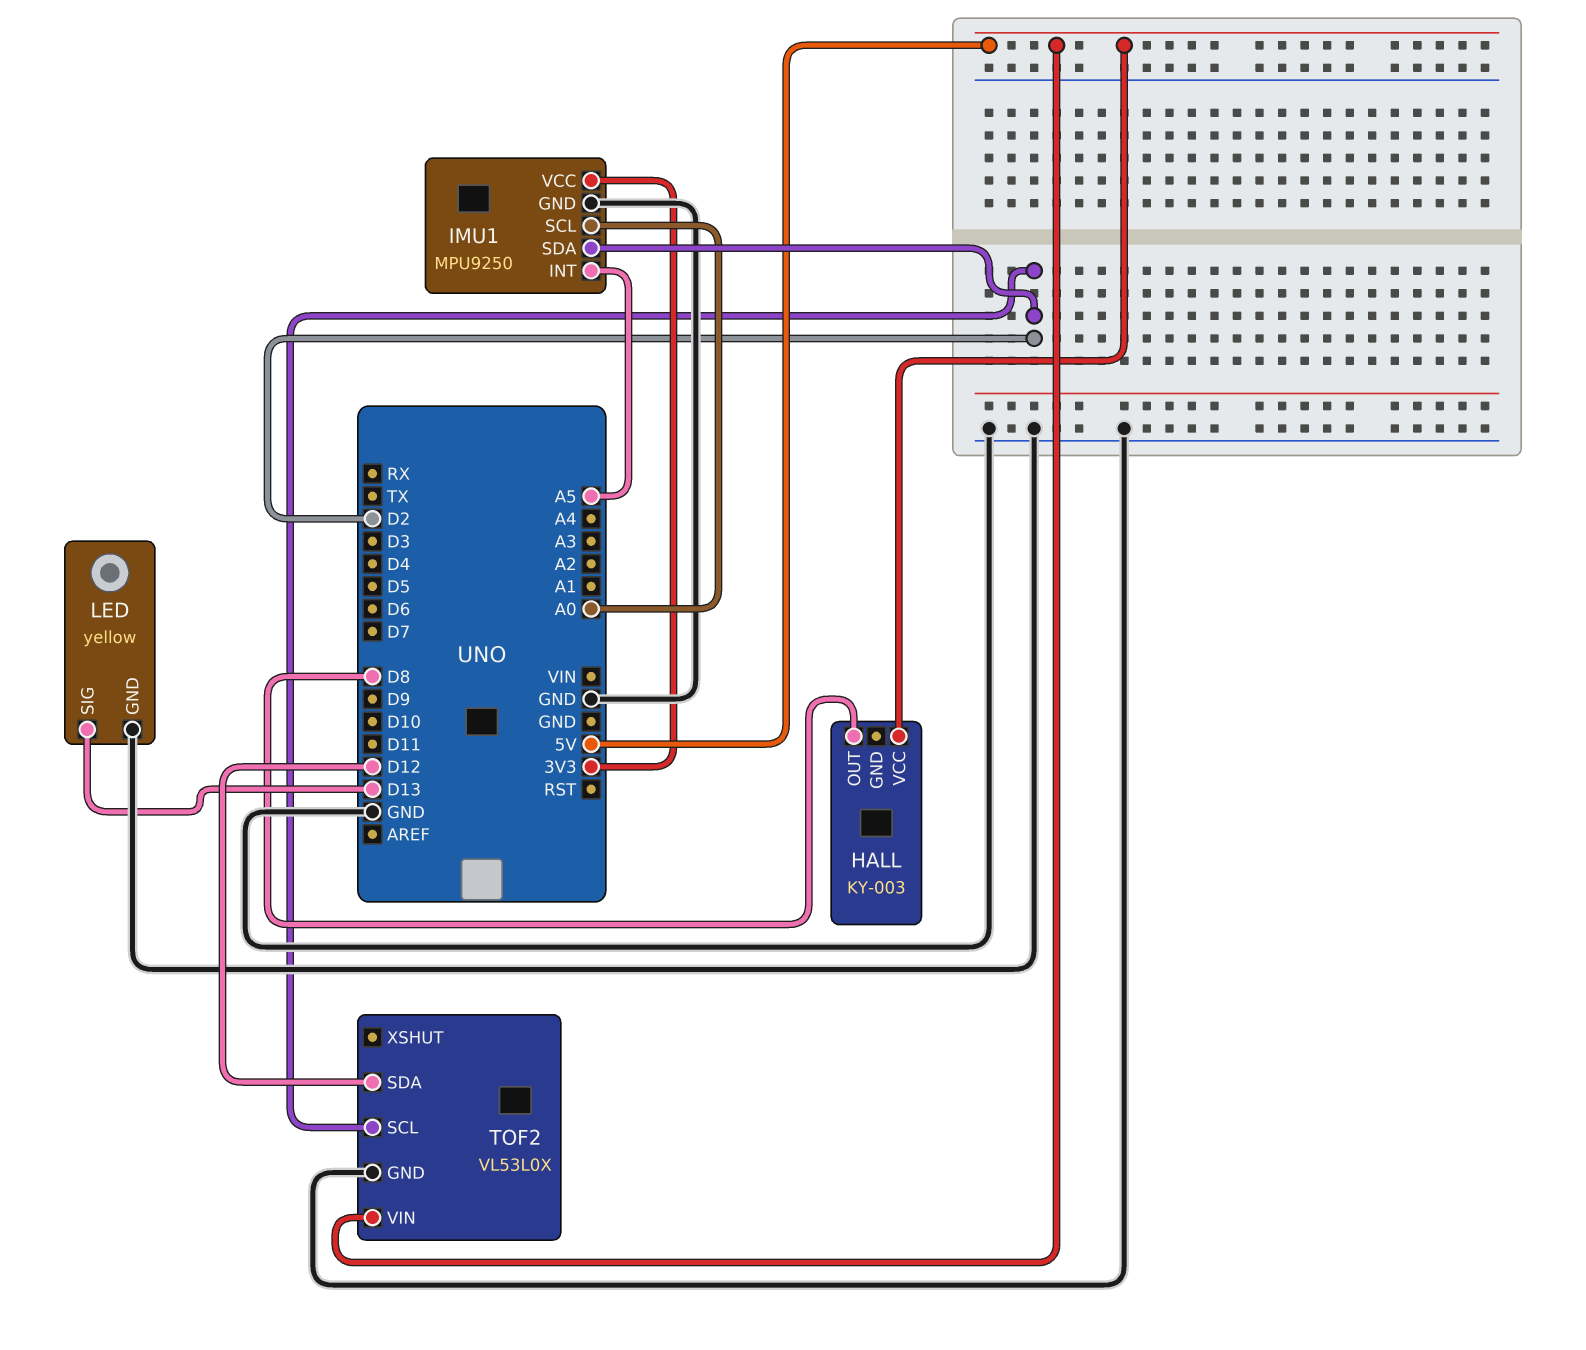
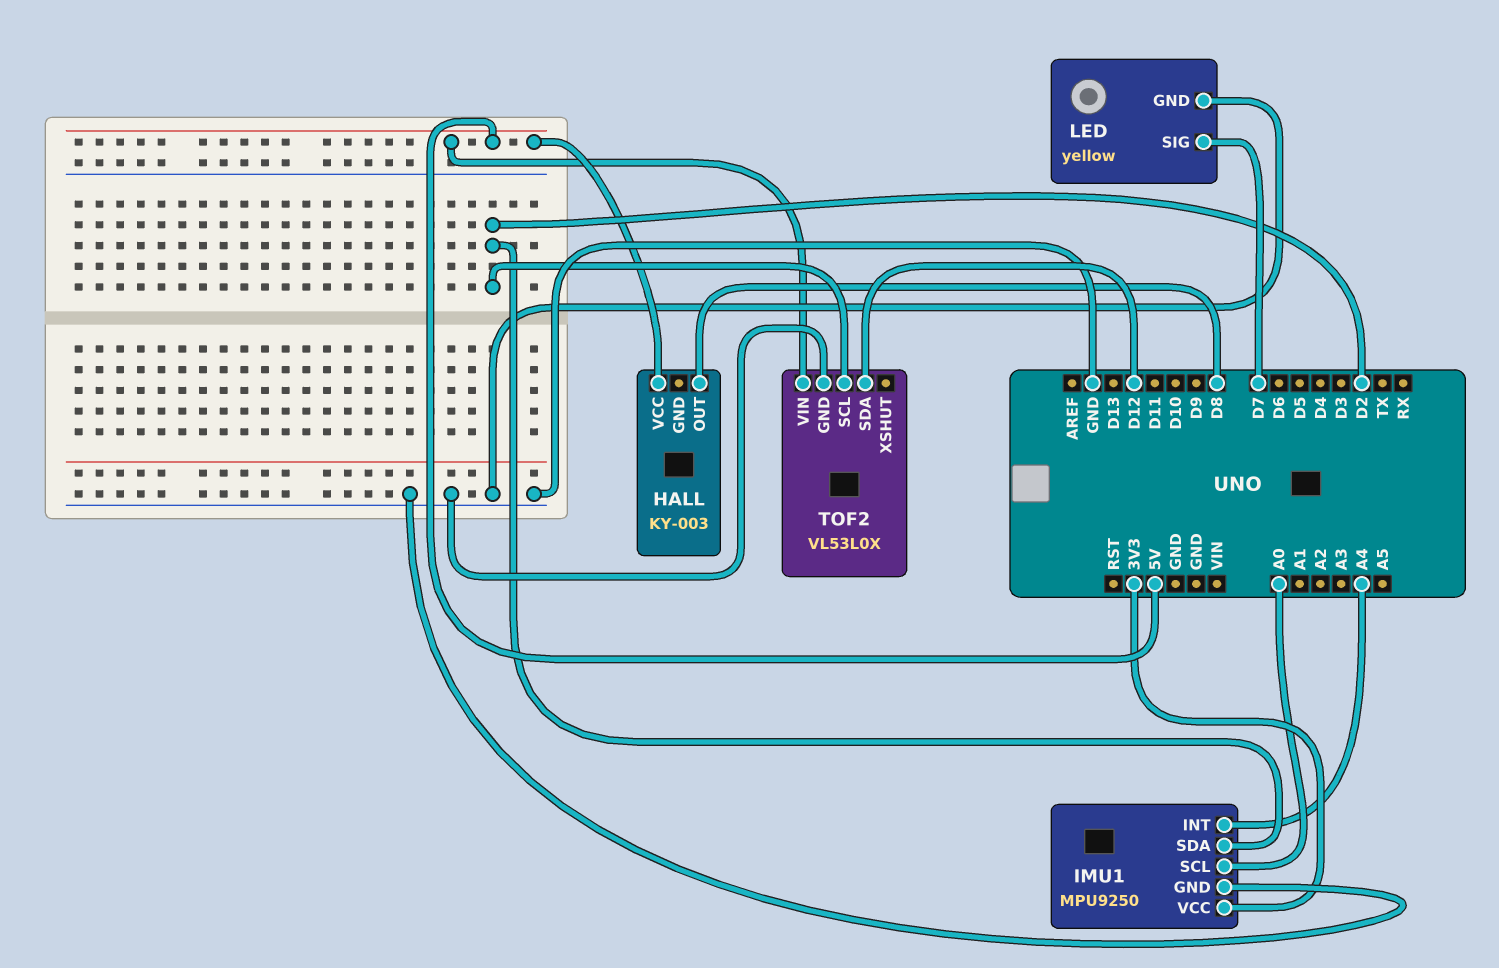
IMU1 pin INT: A5 -> A4
LED pin SIG: D13 -> D7

